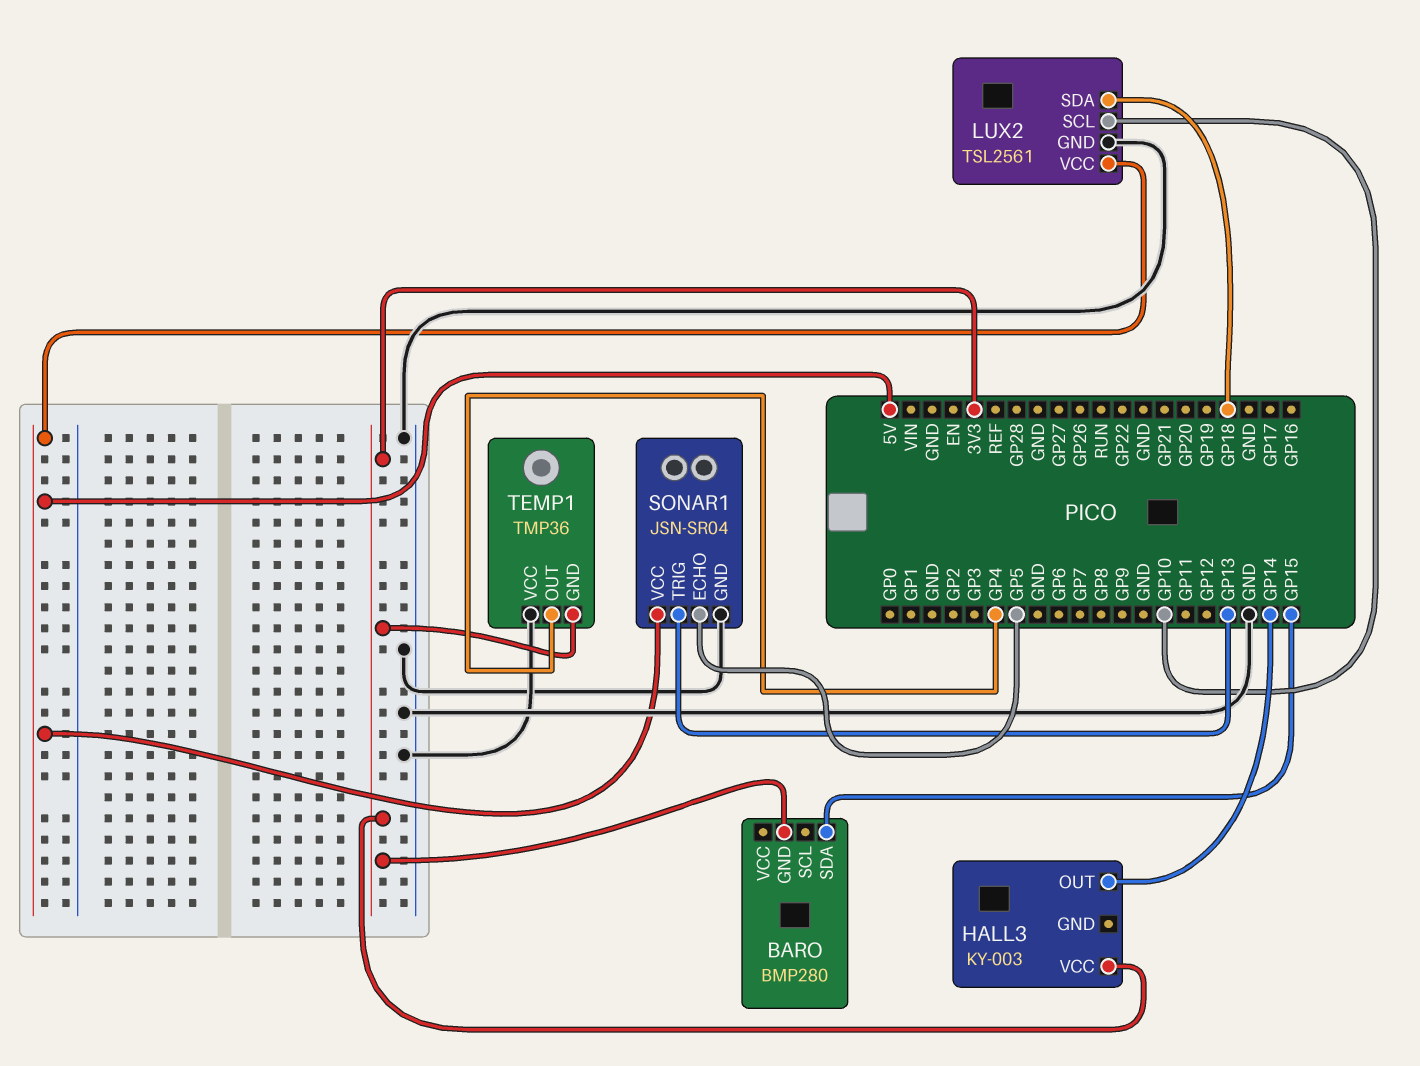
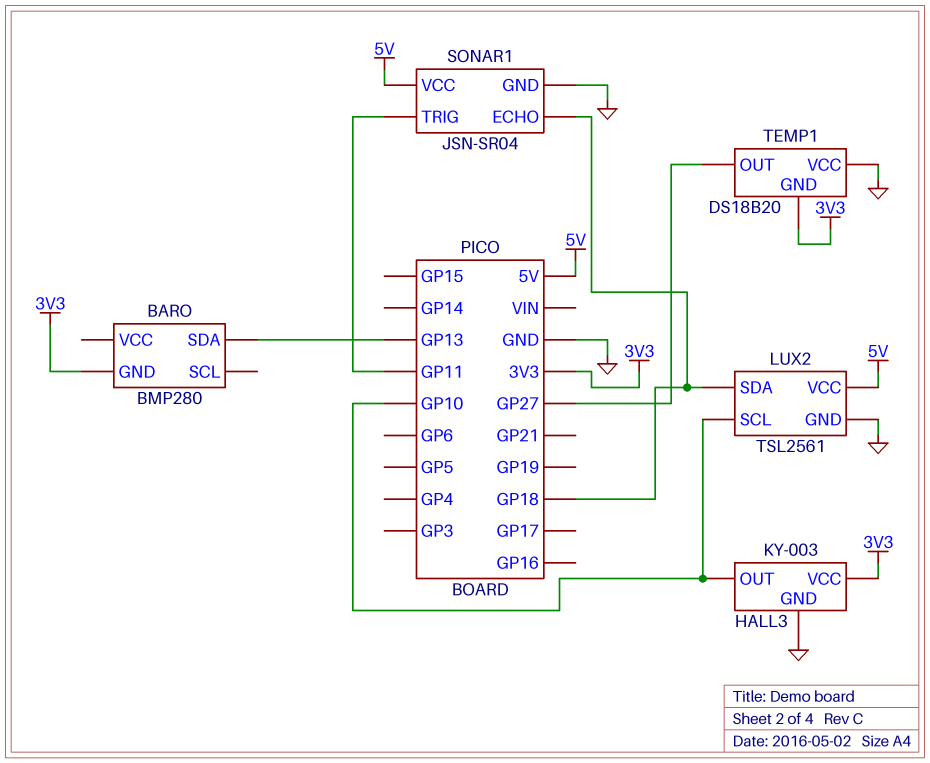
BARO pin SDA: GP15 -> GP13
HALL3 pin GND: none -> GND
HALL3 pin OUT: GP14 -> GP10
SONAR1 pin ECHO: GP5 -> GP18
SONAR1 pin TRIG: GP13 -> GP11
TEMP1: TMP36 -> DS18B20
TEMP1 pin OUT: GP4 -> GP27

